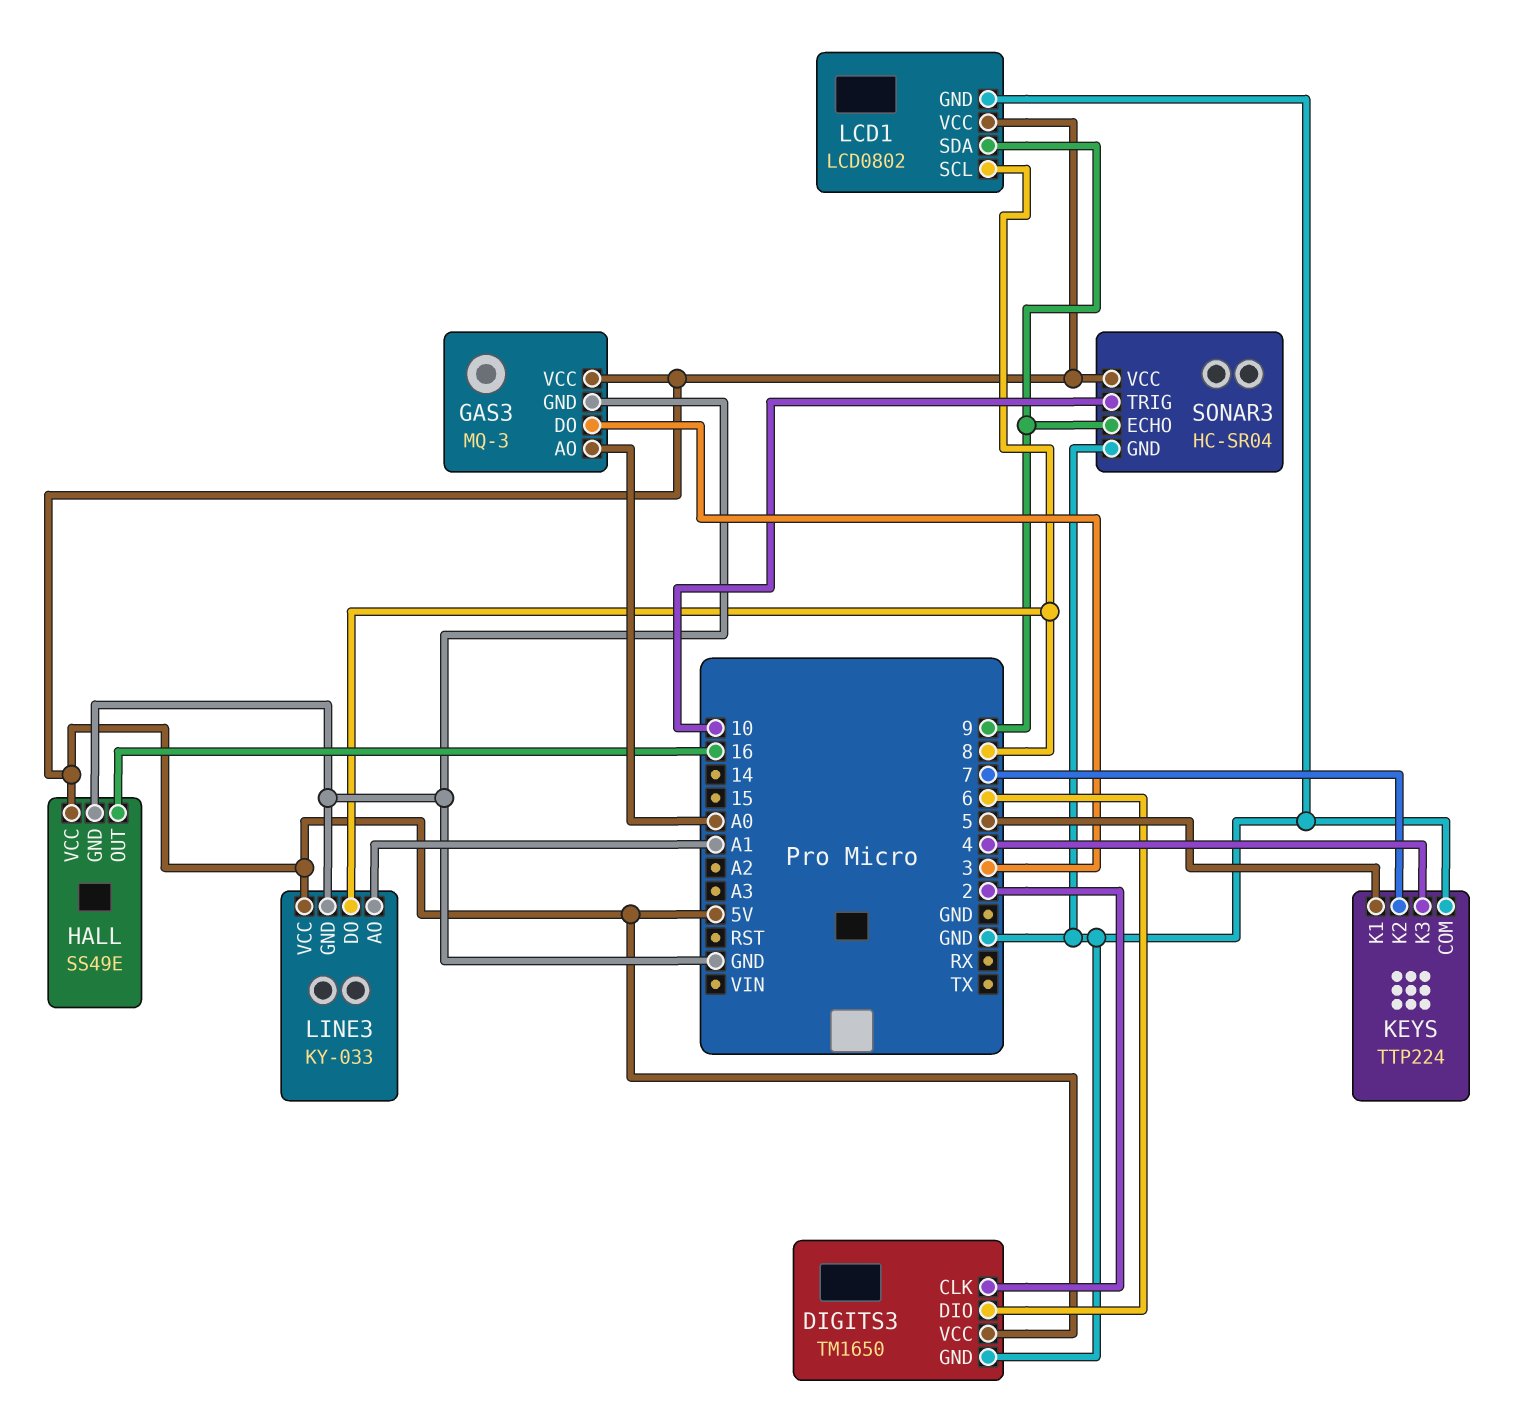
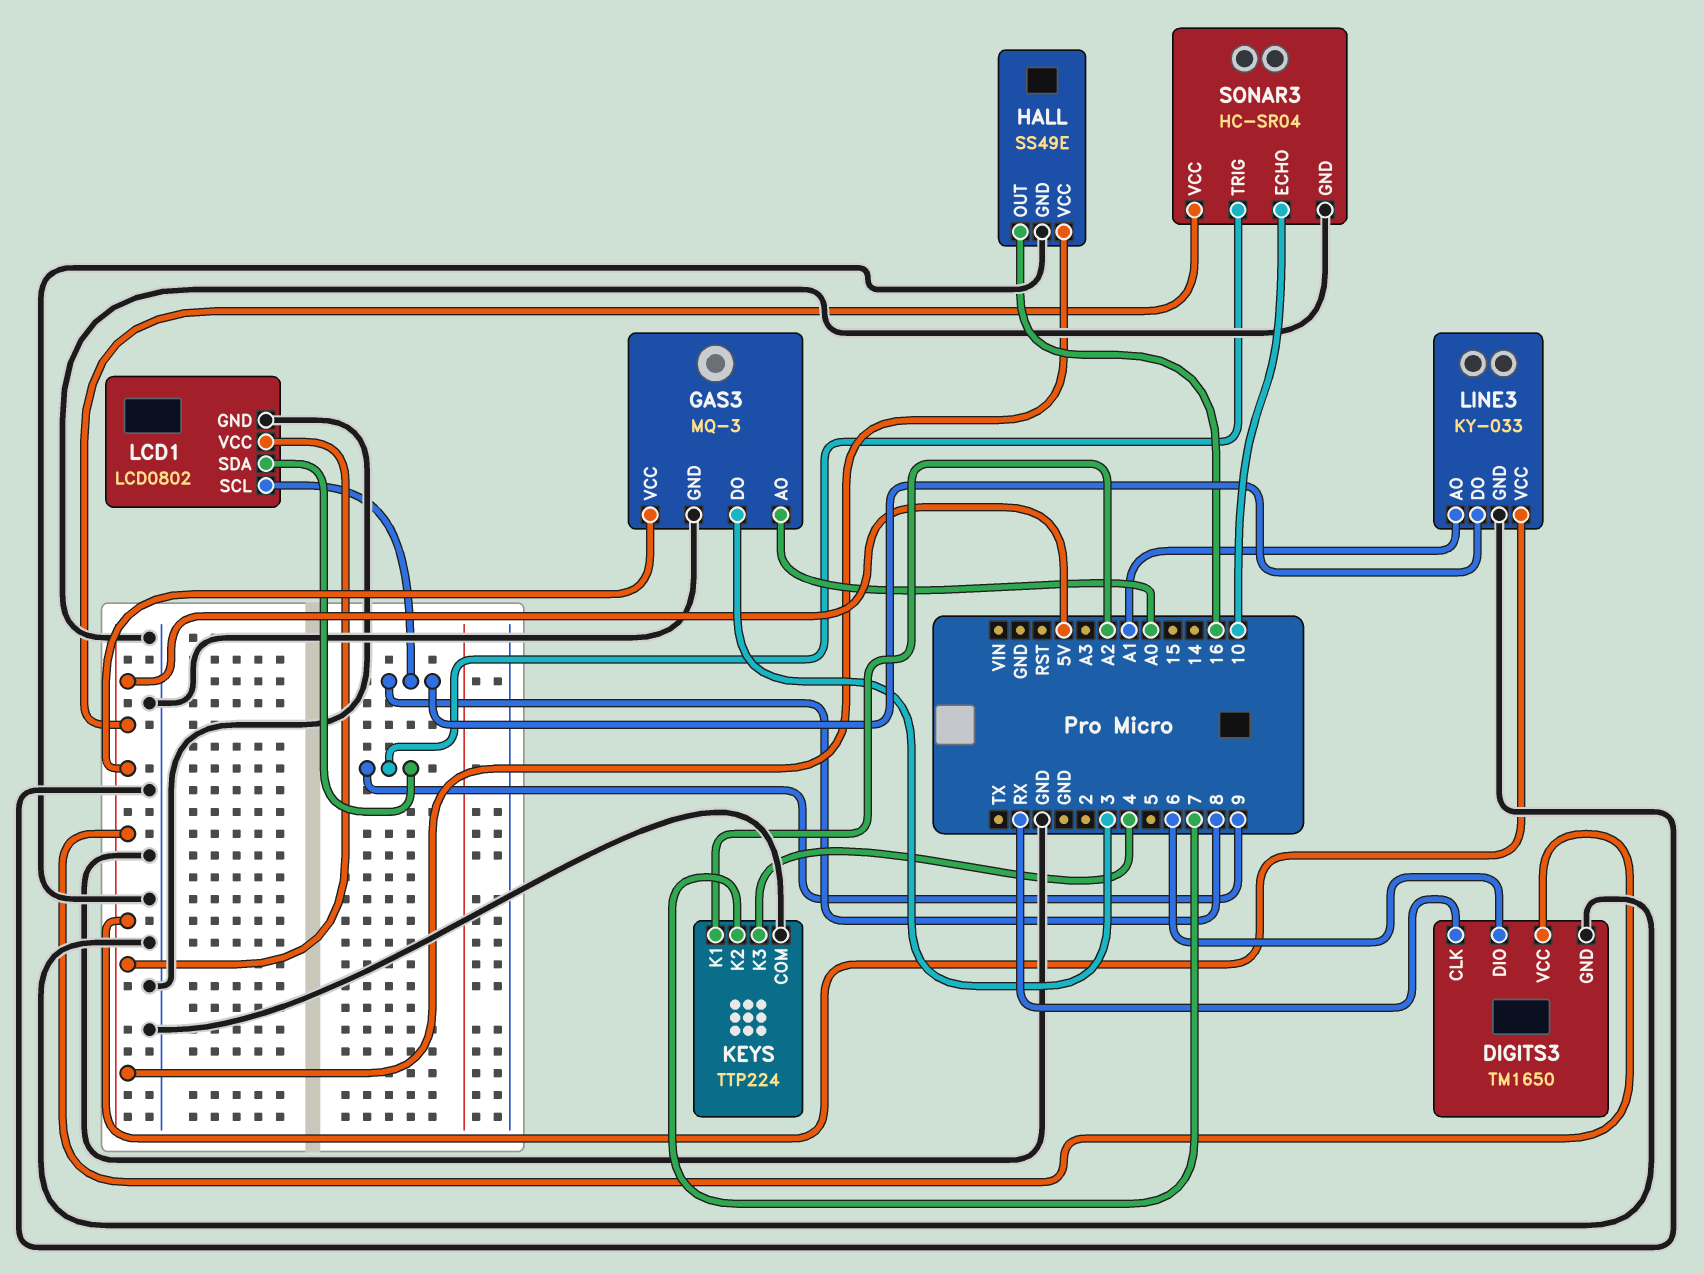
DIGITS3 pin CLK: 2 -> RX
KEYS pin K1: 5 -> A2
SONAR3 pin ECHO: 9 -> 10
SONAR3 pin TRIG: 10 -> 9

